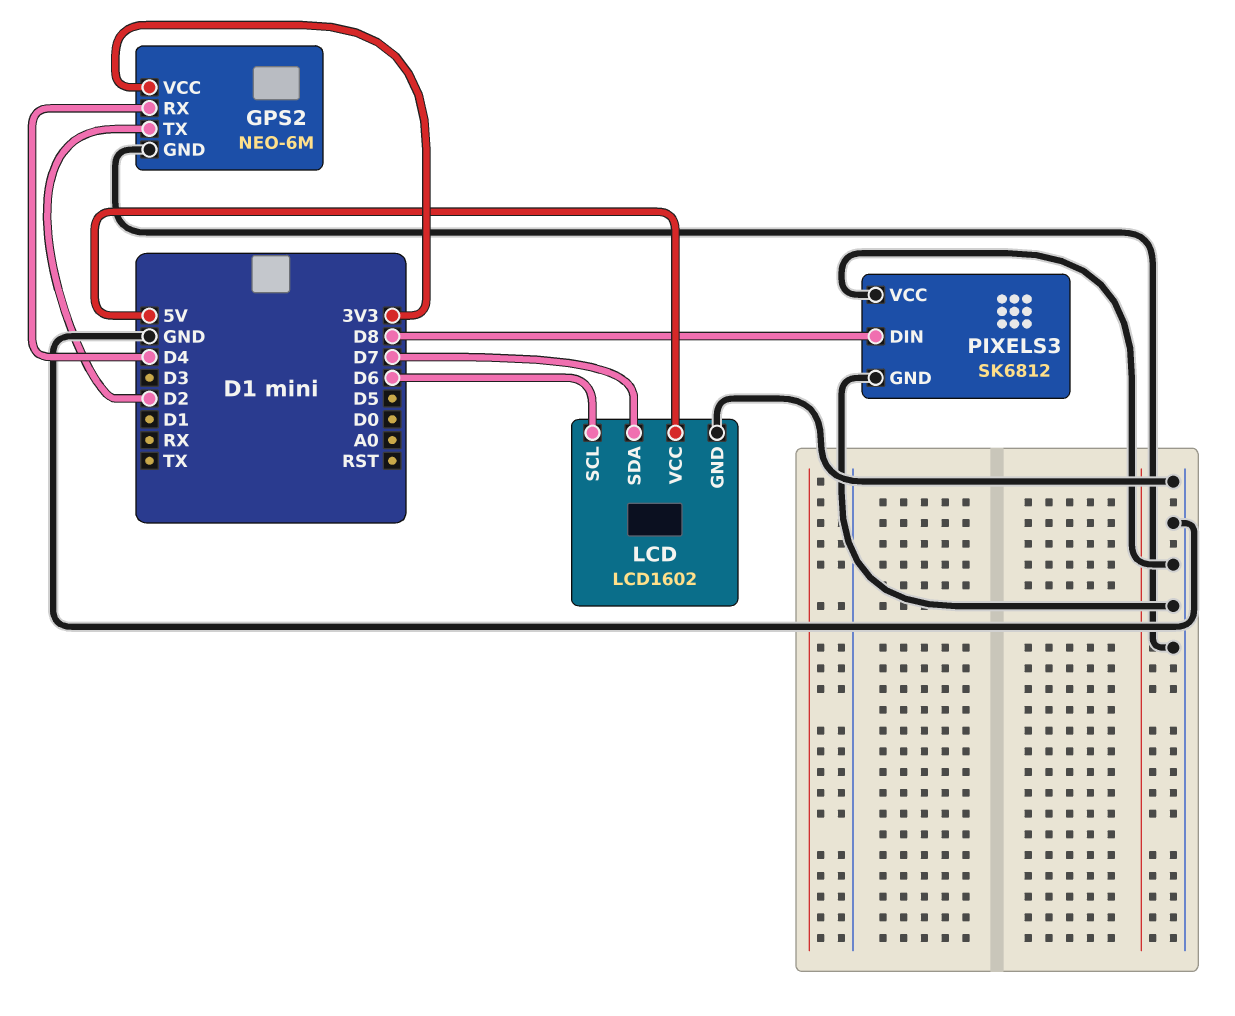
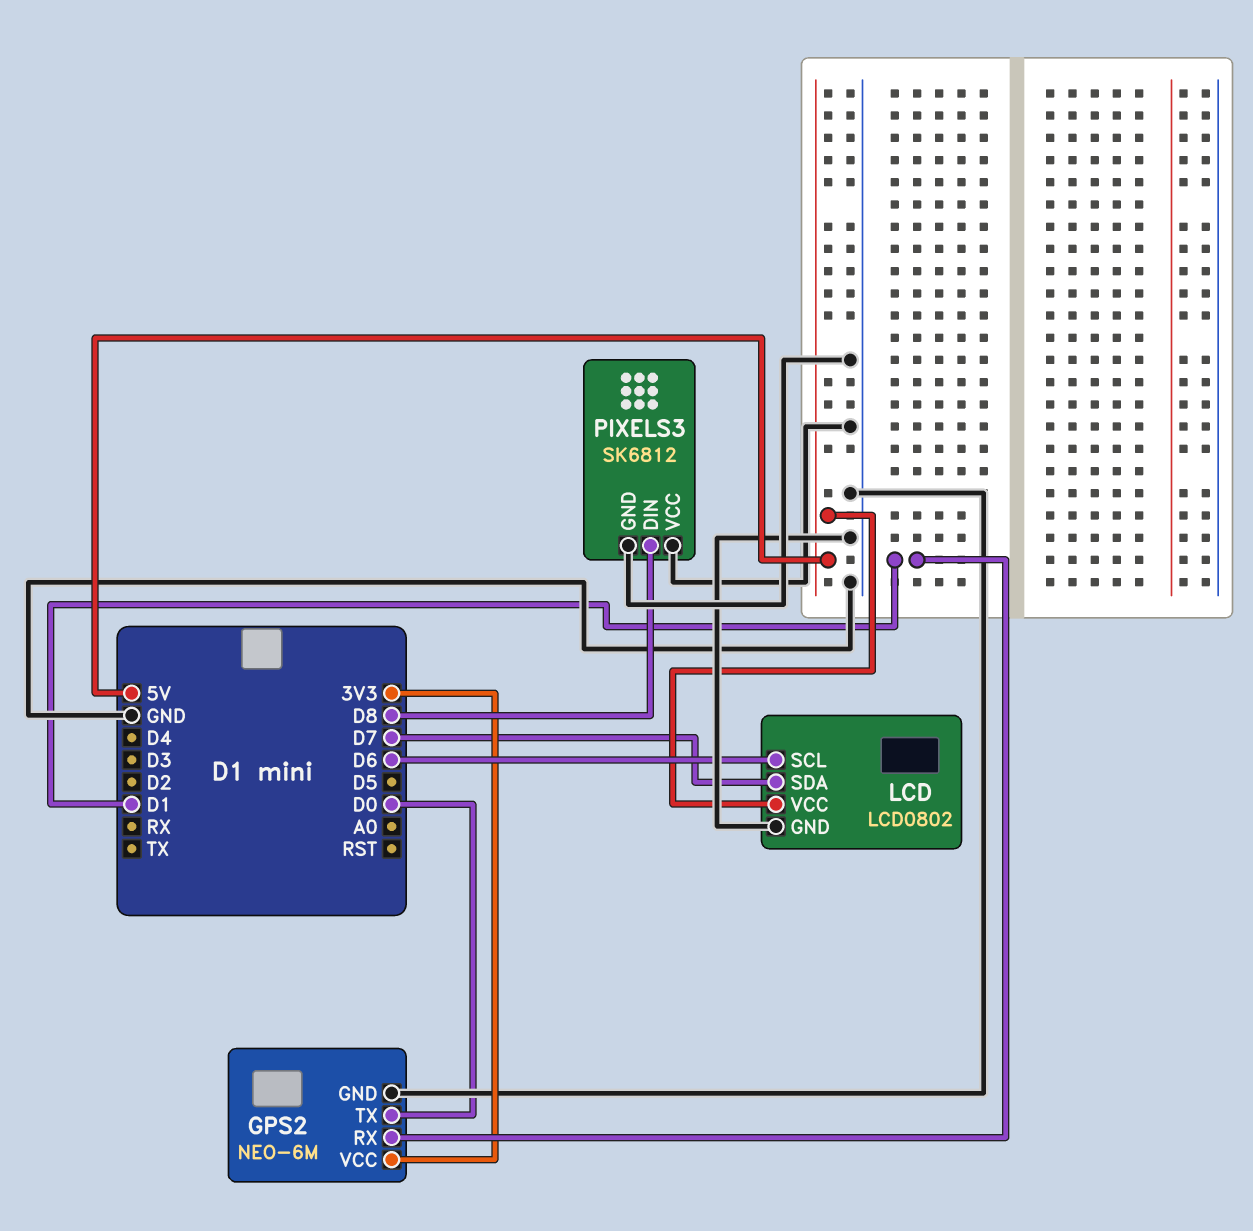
GPS2 pin RX: D4 -> D1
GPS2 pin TX: D2 -> D0
LCD: LCD1602 -> LCD0802

